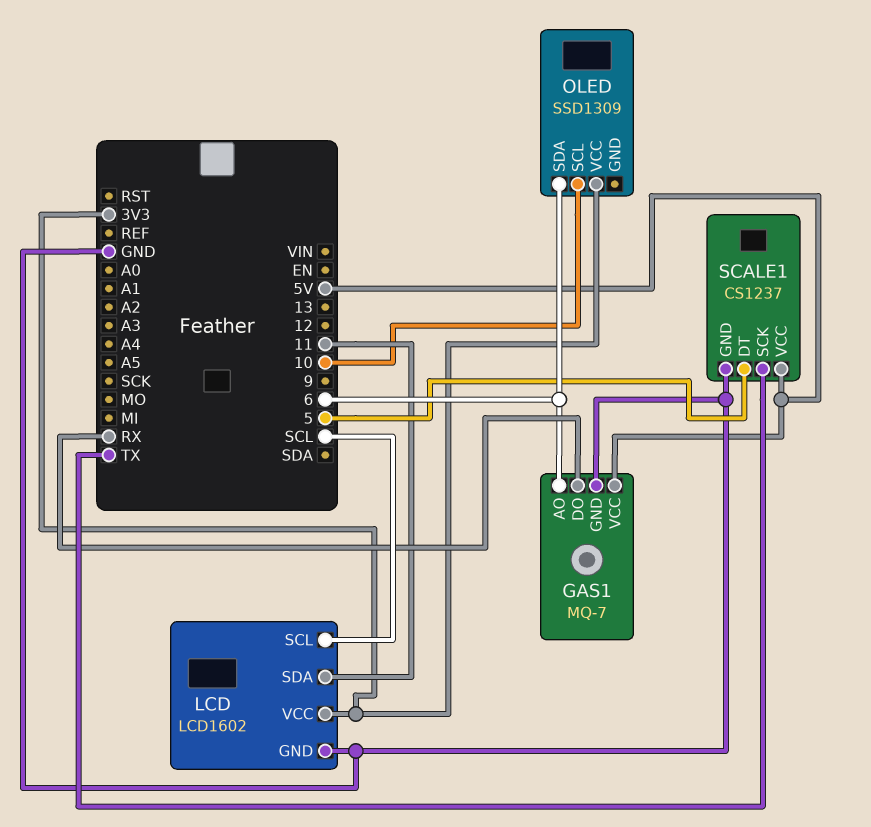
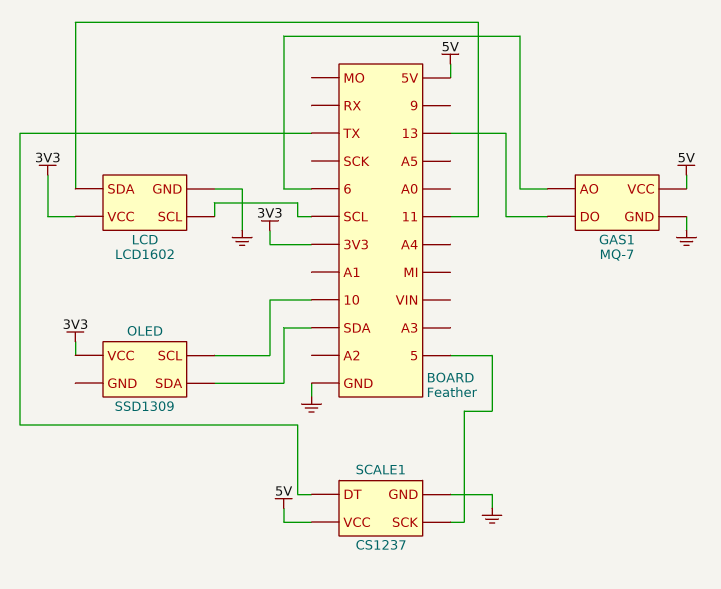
GAS1 pin DO: RX -> 13
OLED pin SDA: 6 -> SDA
SCALE1 pin DT: 5 -> TX
SCALE1 pin SCK: TX -> 5

